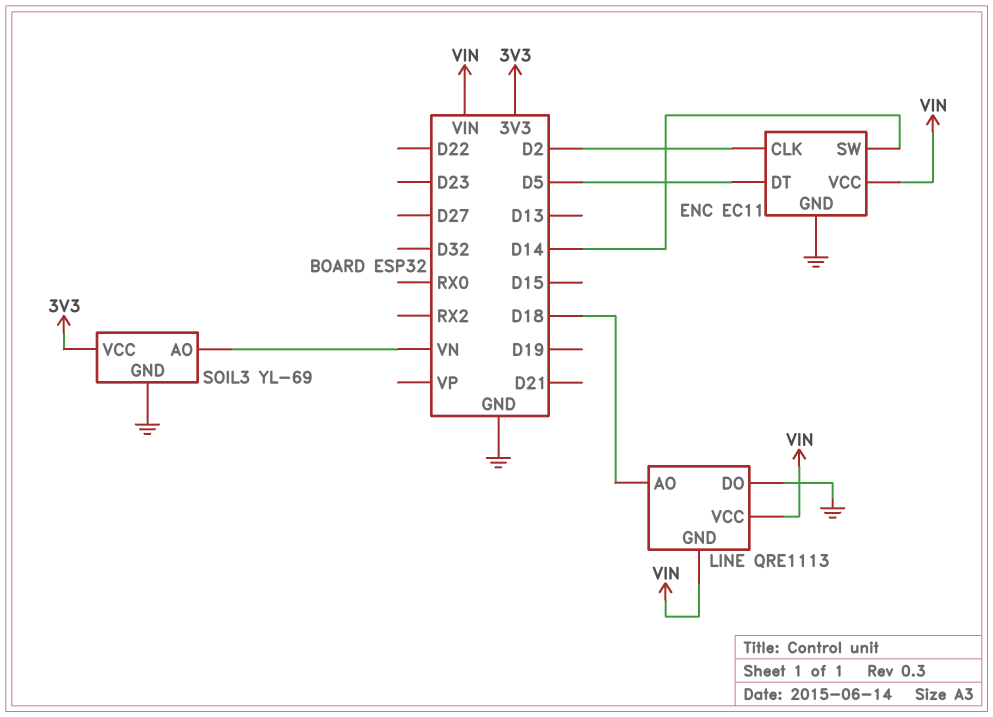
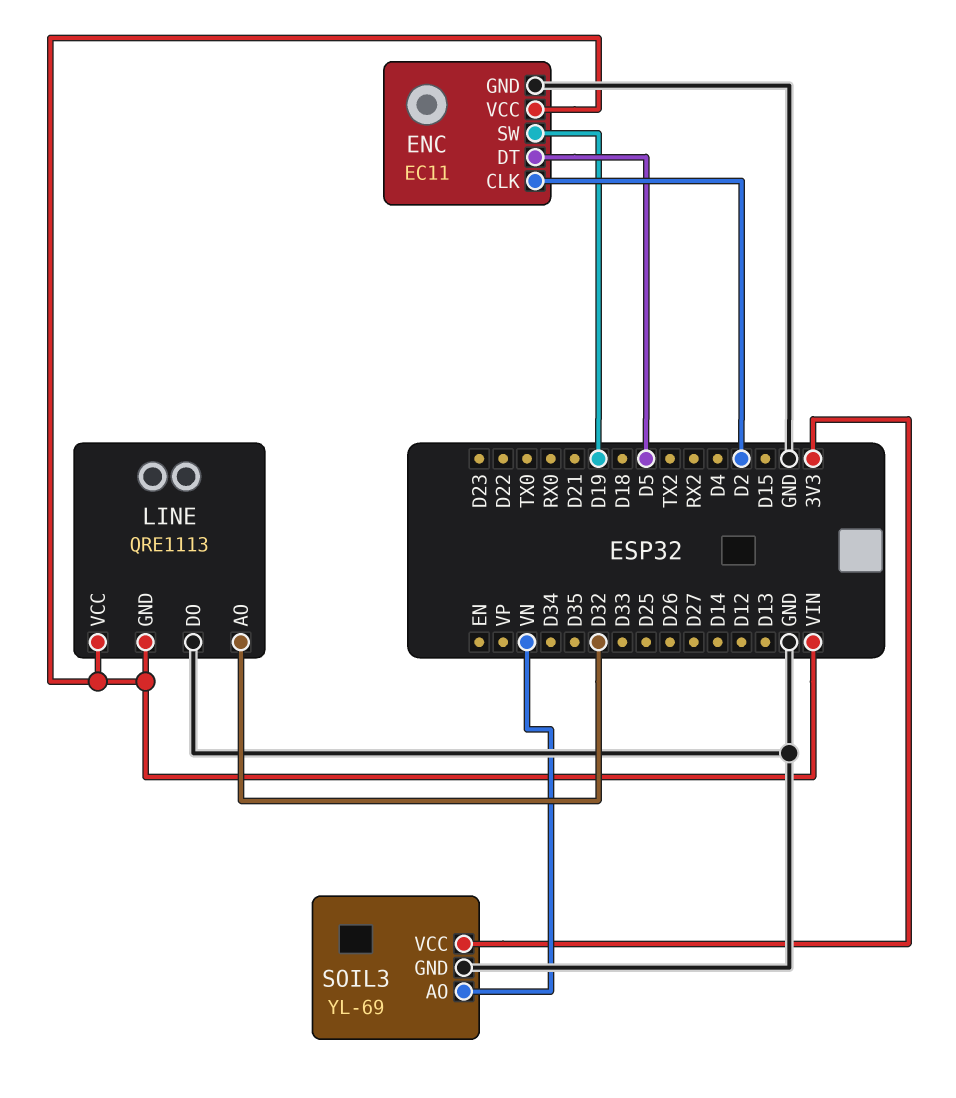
ENC pin SW: D14 -> D19
LINE pin AO: D18 -> D32

